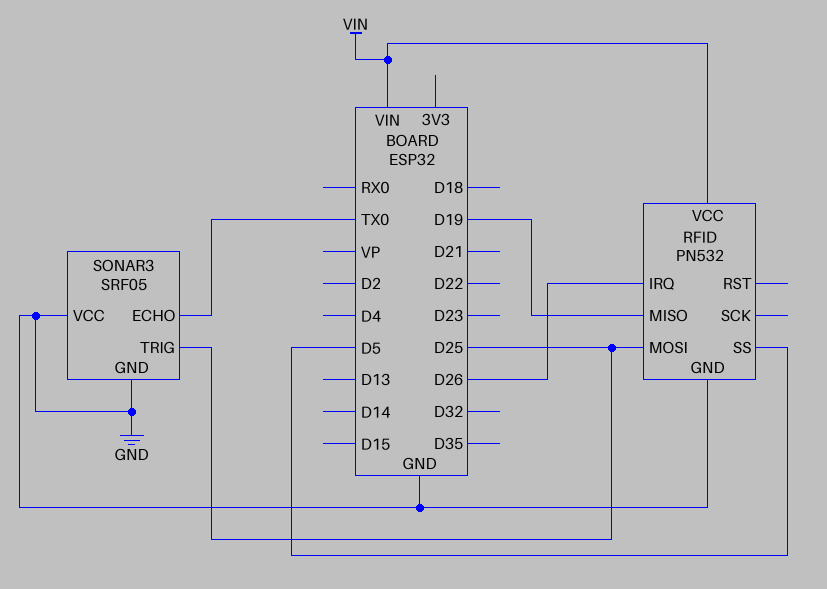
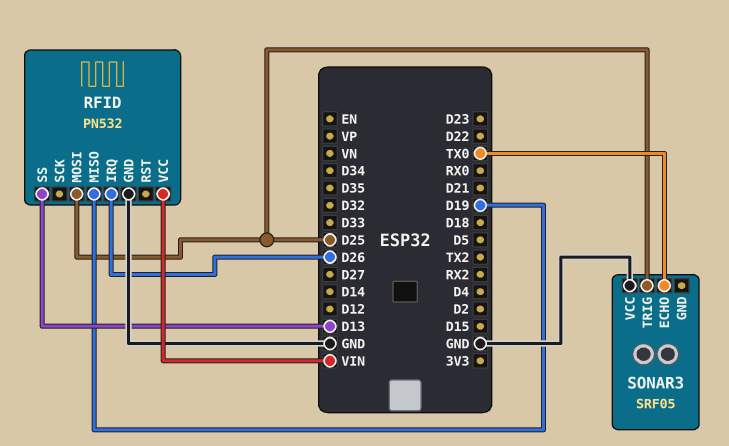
RFID pin SS: D5 -> D13
SONAR3 pin GND: GND -> none

